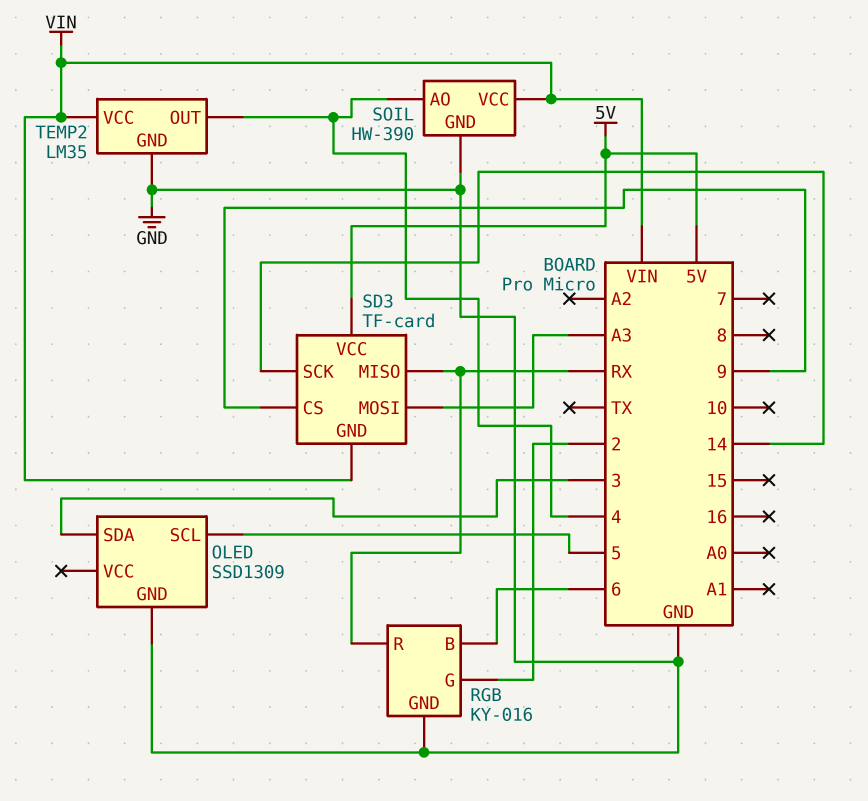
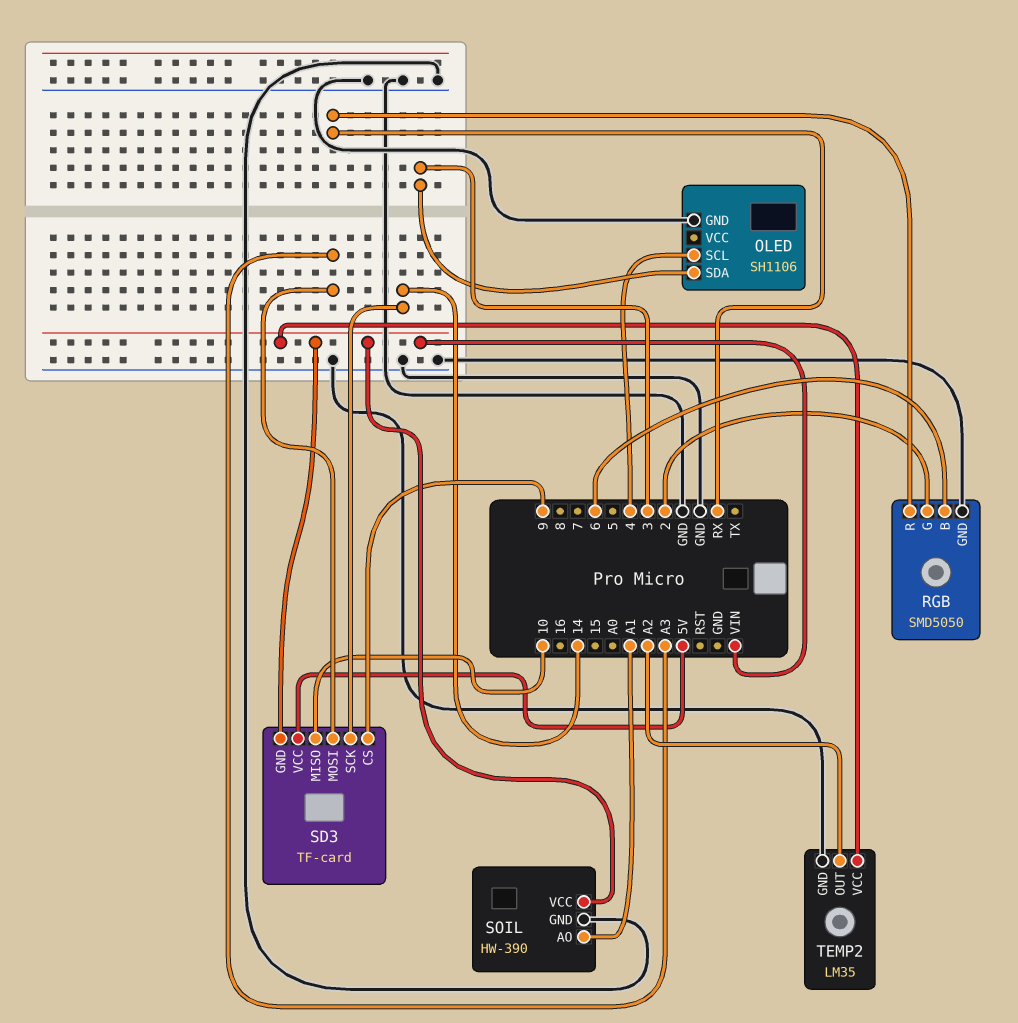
OLED: SSD1309 -> SH1106
OLED pin SCL: 5 -> 4
RGB: KY-016 -> SMD5050
SD3 pin MISO: RX -> 10
SOIL pin AO: 4 -> A1
TEMP2 pin OUT: 4 -> A2

